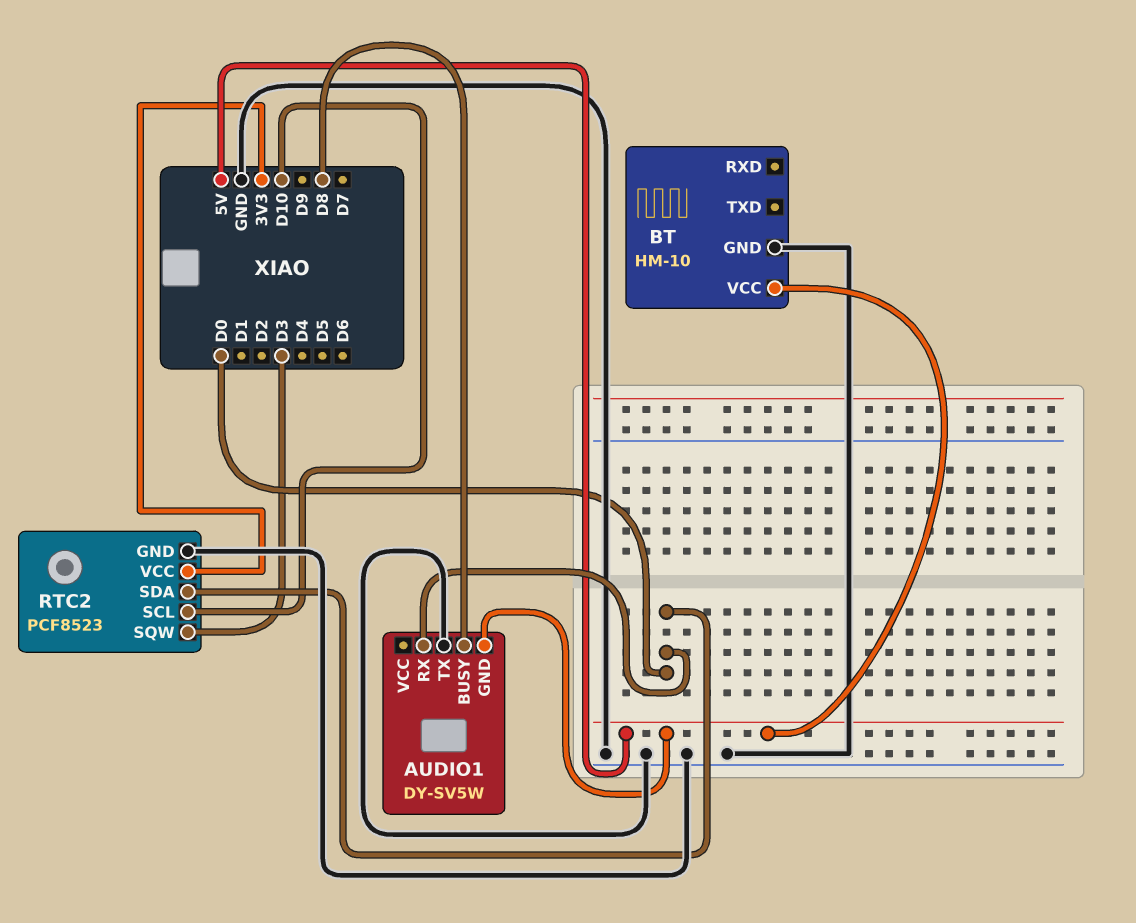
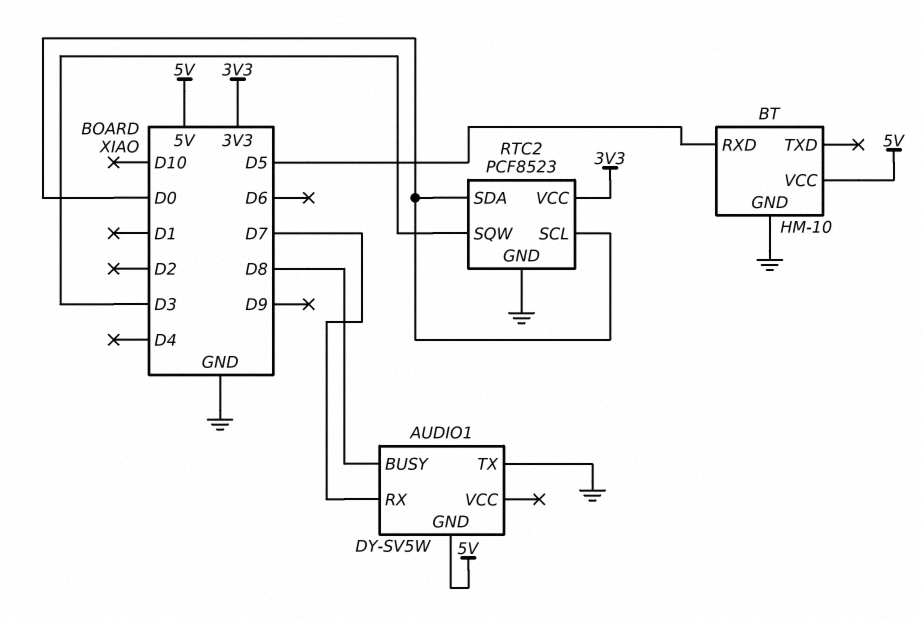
AUDIO1 pin RX: D0 -> D7
BT pin RXD: none -> D5
RTC2 pin SCL: D10 -> D0

